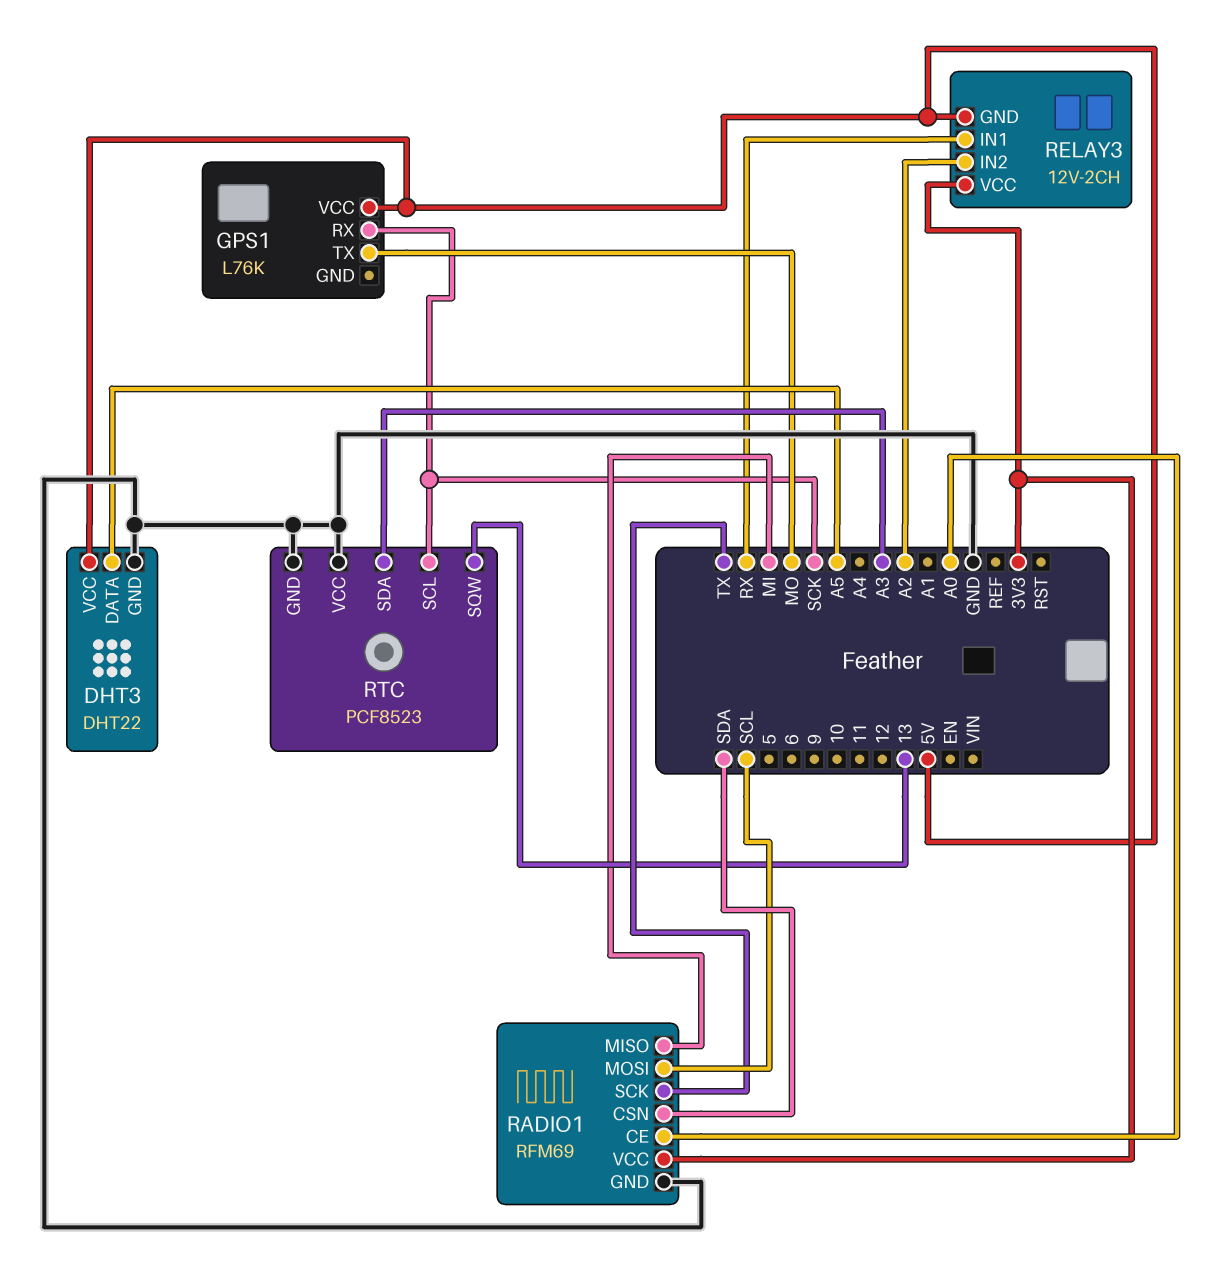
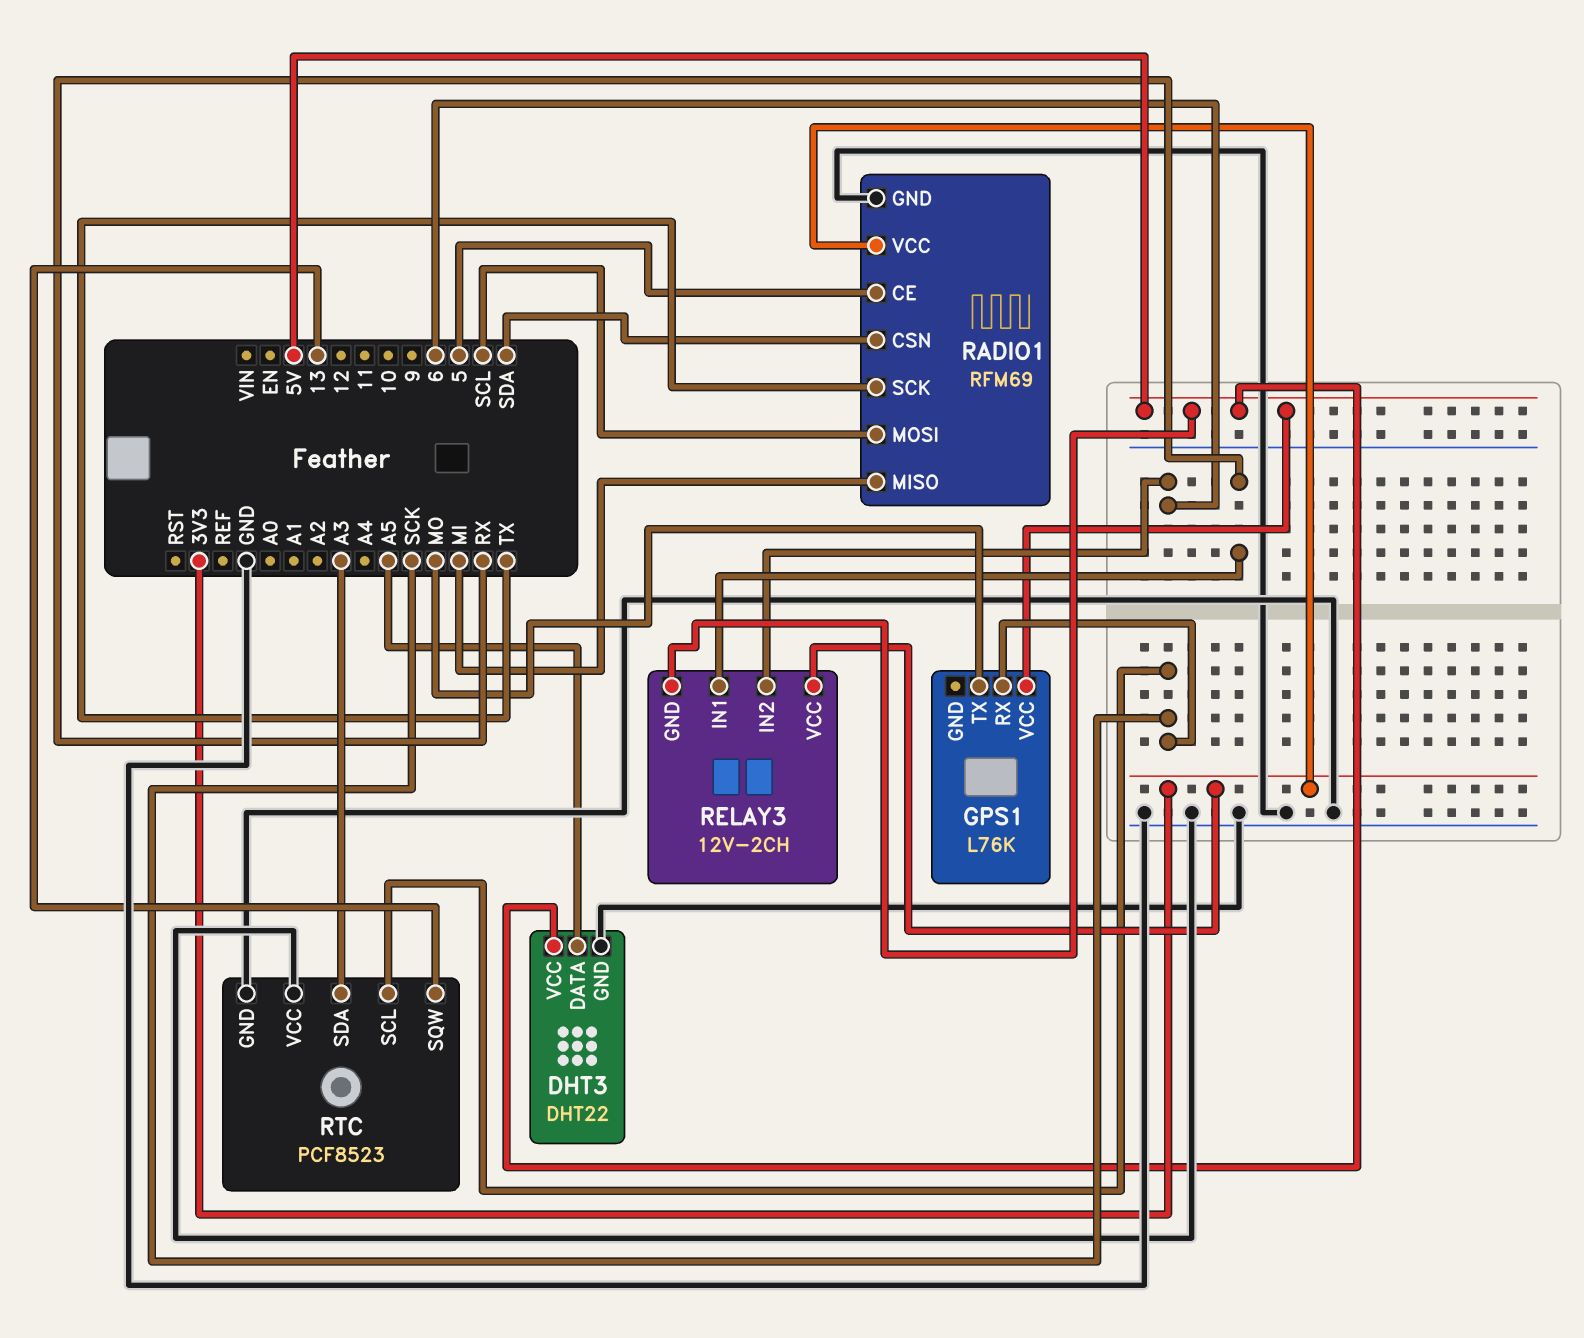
RADIO1 pin CE: A0 -> 5
RELAY3 pin IN2: A2 -> 6

